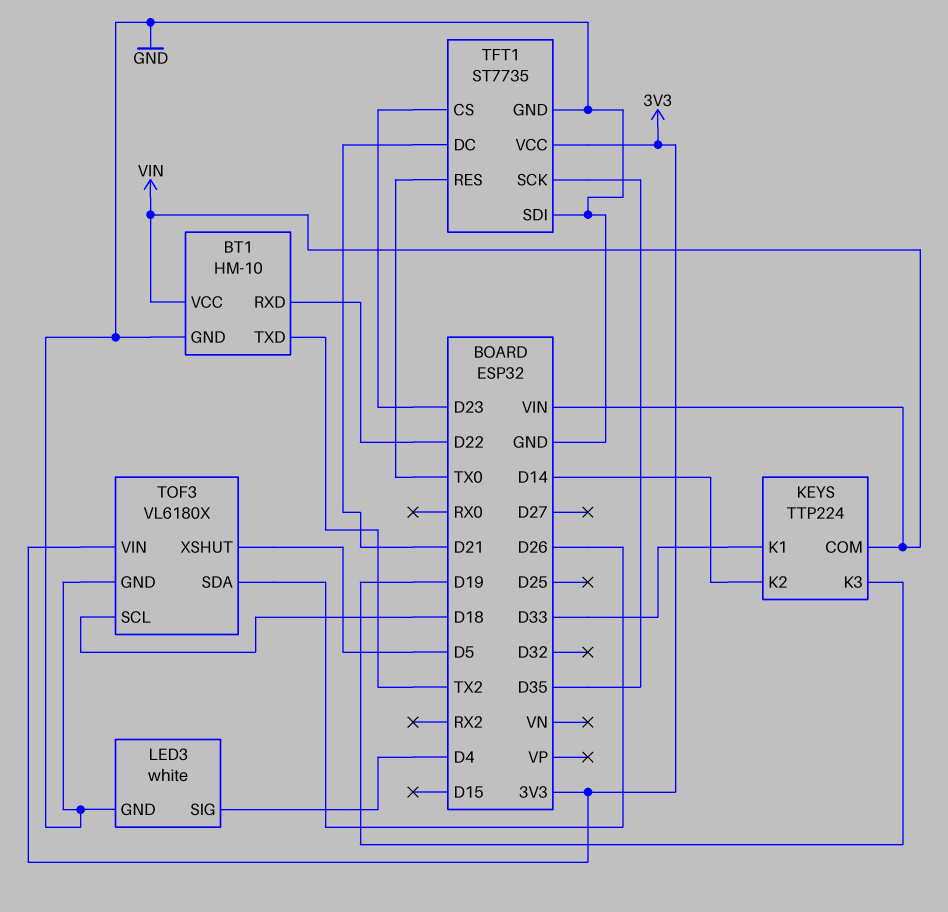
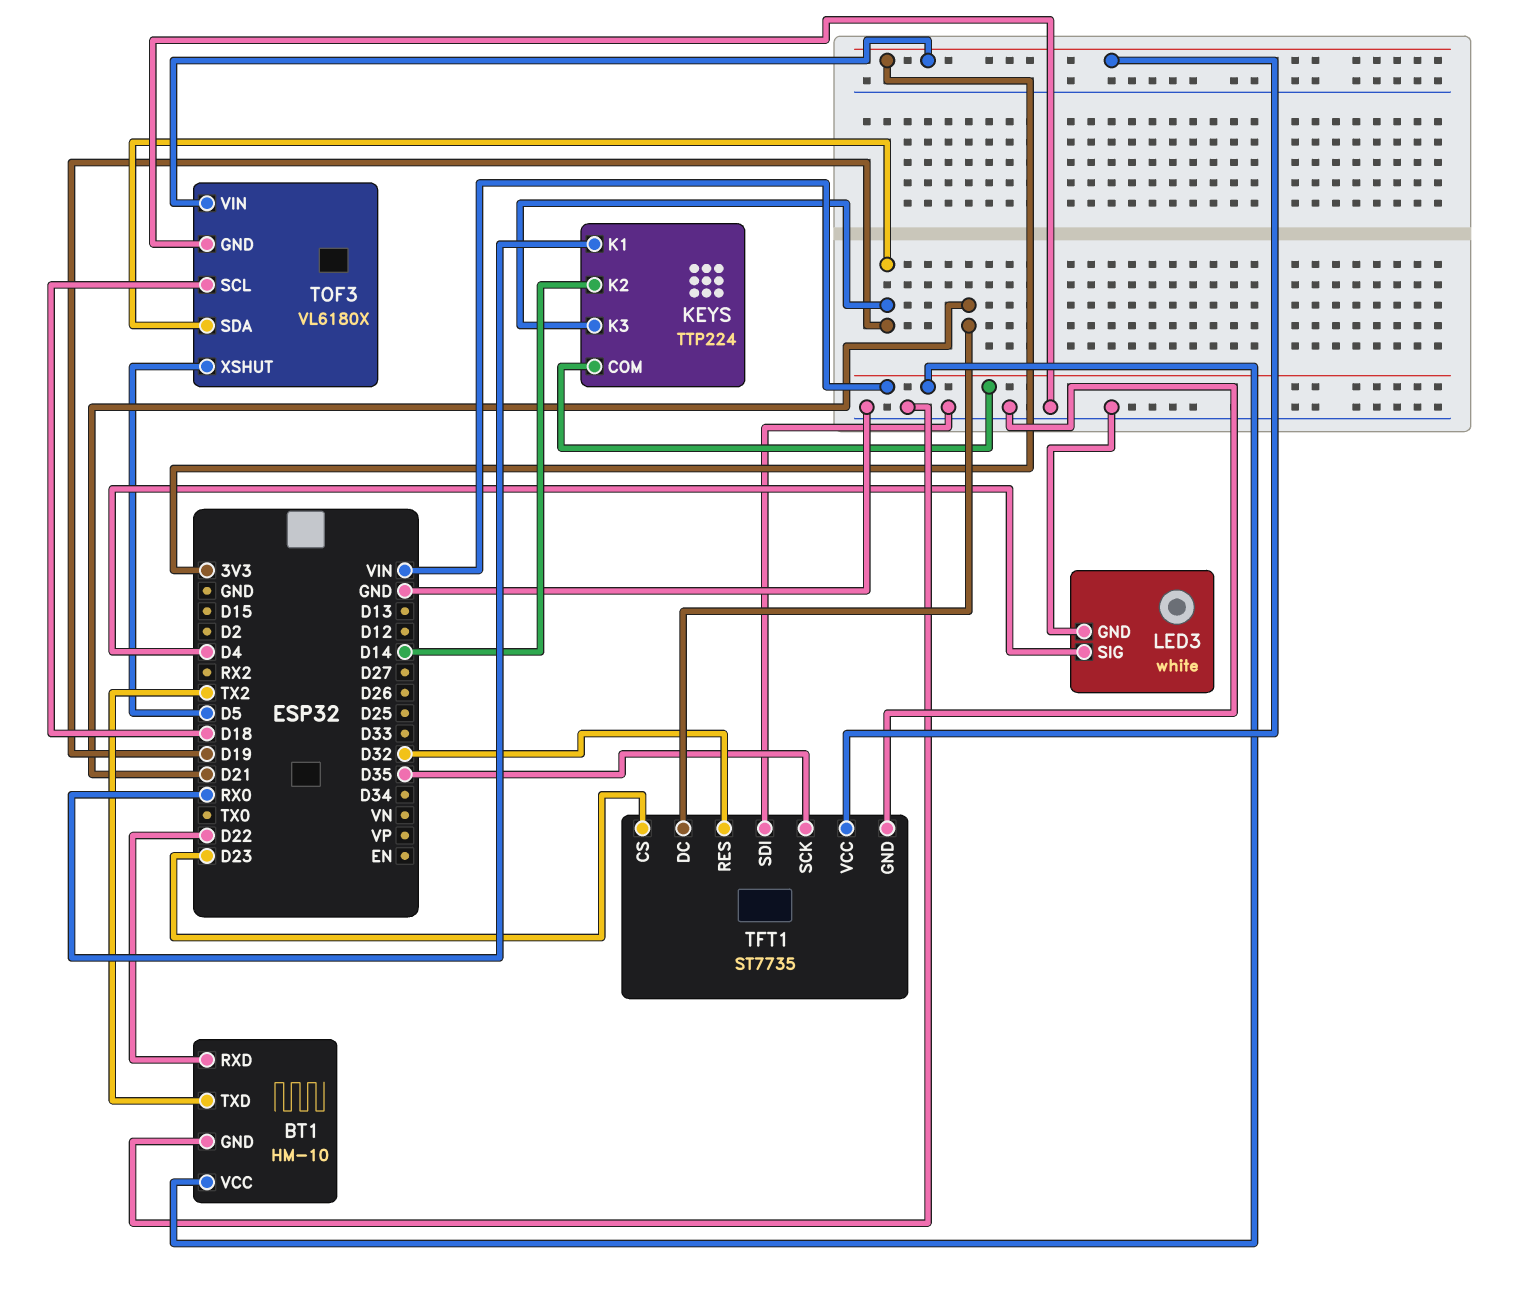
KEYS pin K1: D33 -> RX0
TFT1 pin RES: TX0 -> D32
TOF3 pin SDA: D26 -> D19

